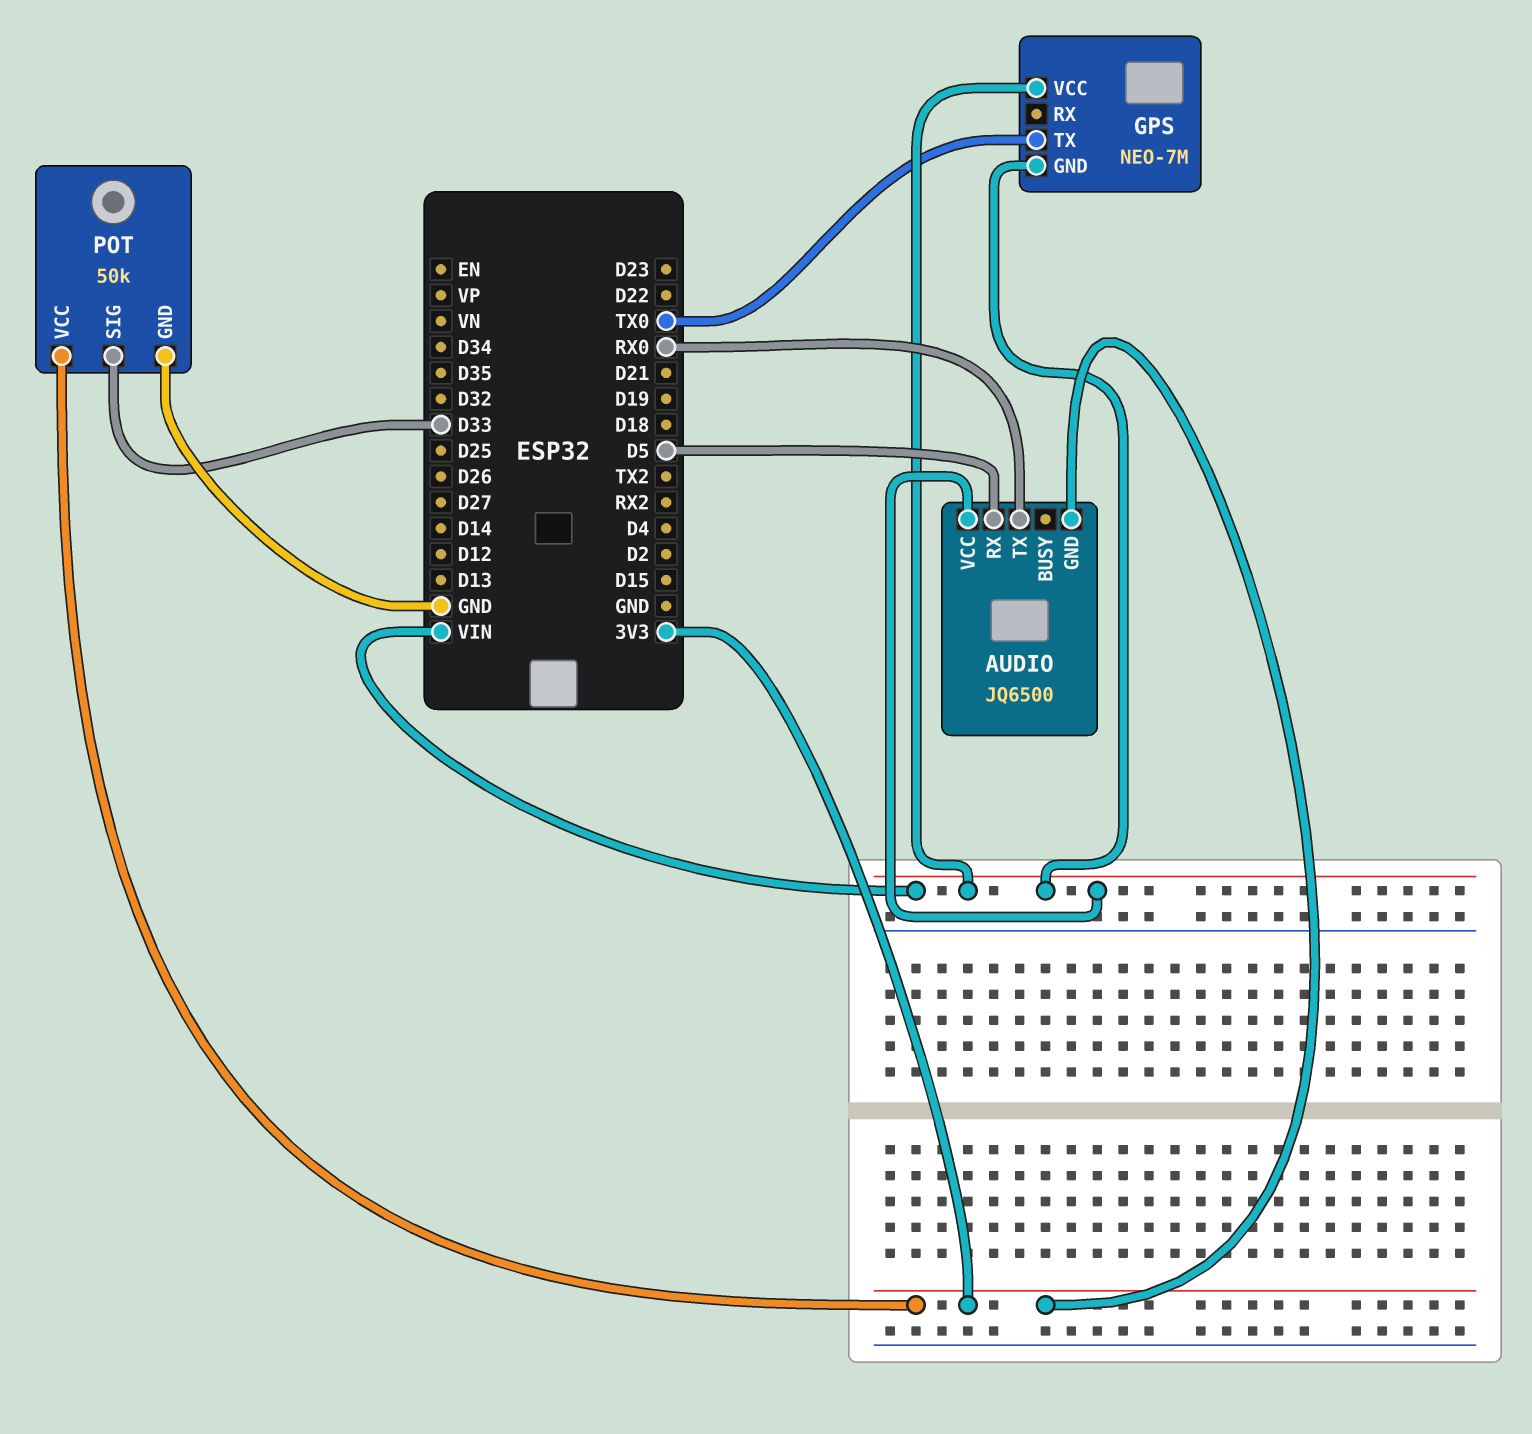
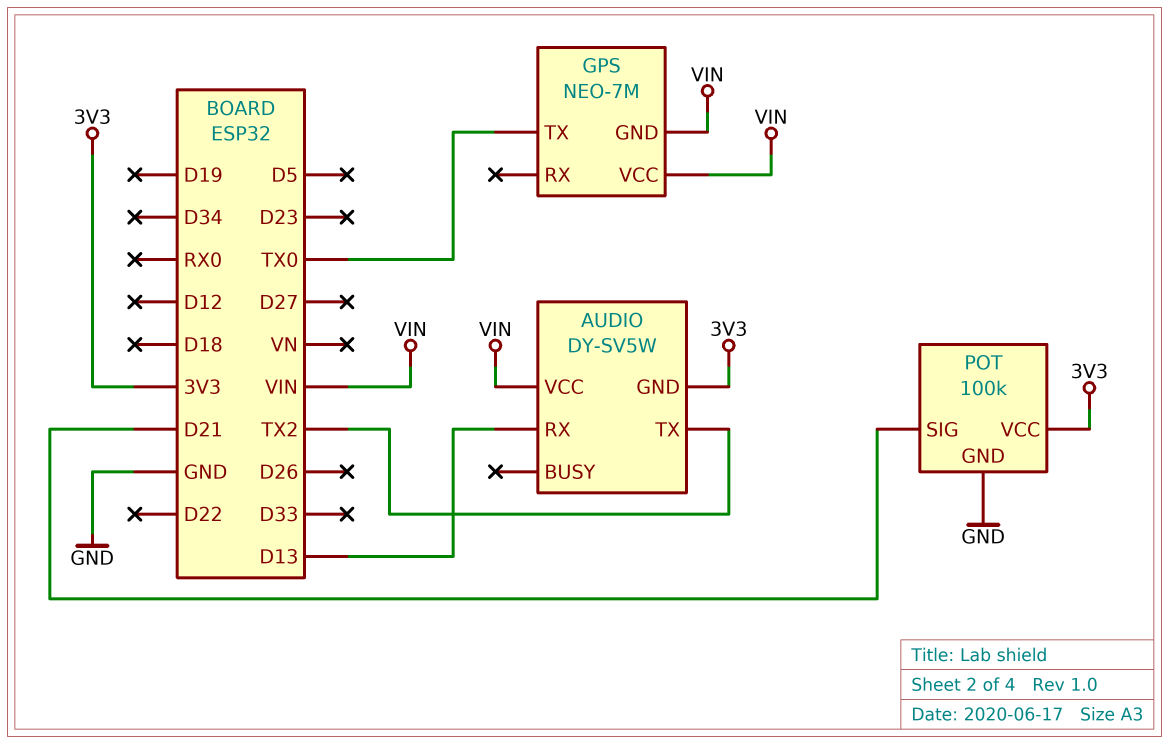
AUDIO: JQ6500 -> DY-SV5W
AUDIO pin RX: D5 -> D13
AUDIO pin TX: RX0 -> TX2
POT: 50k -> 100k
POT pin SIG: D33 -> D21

